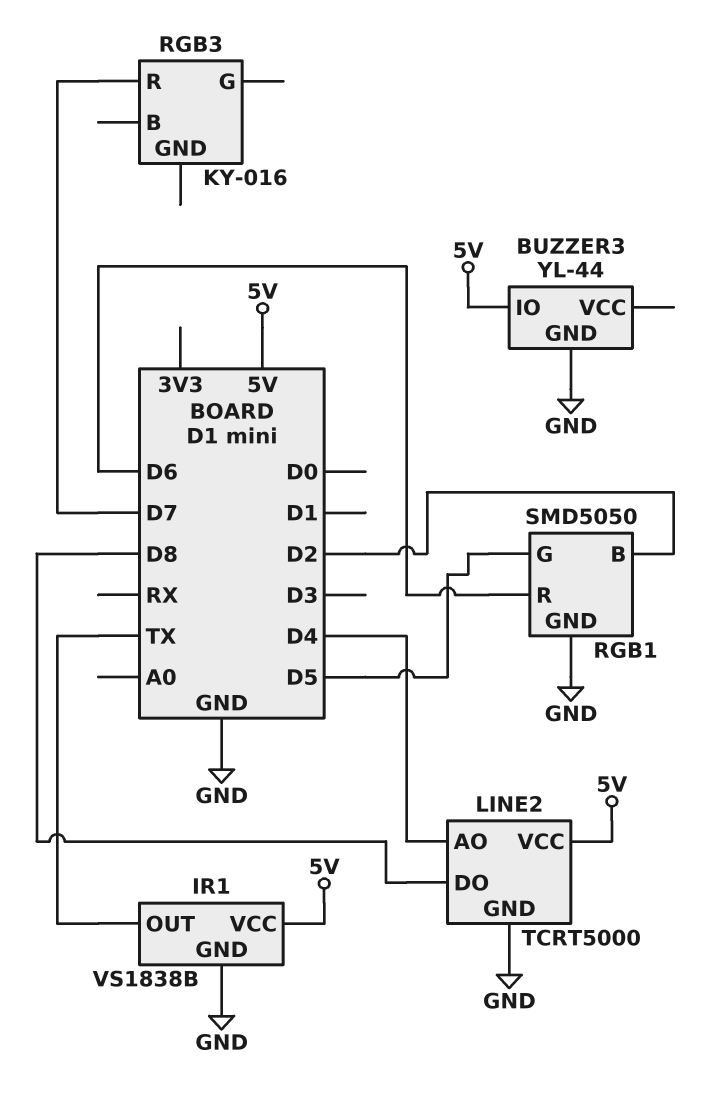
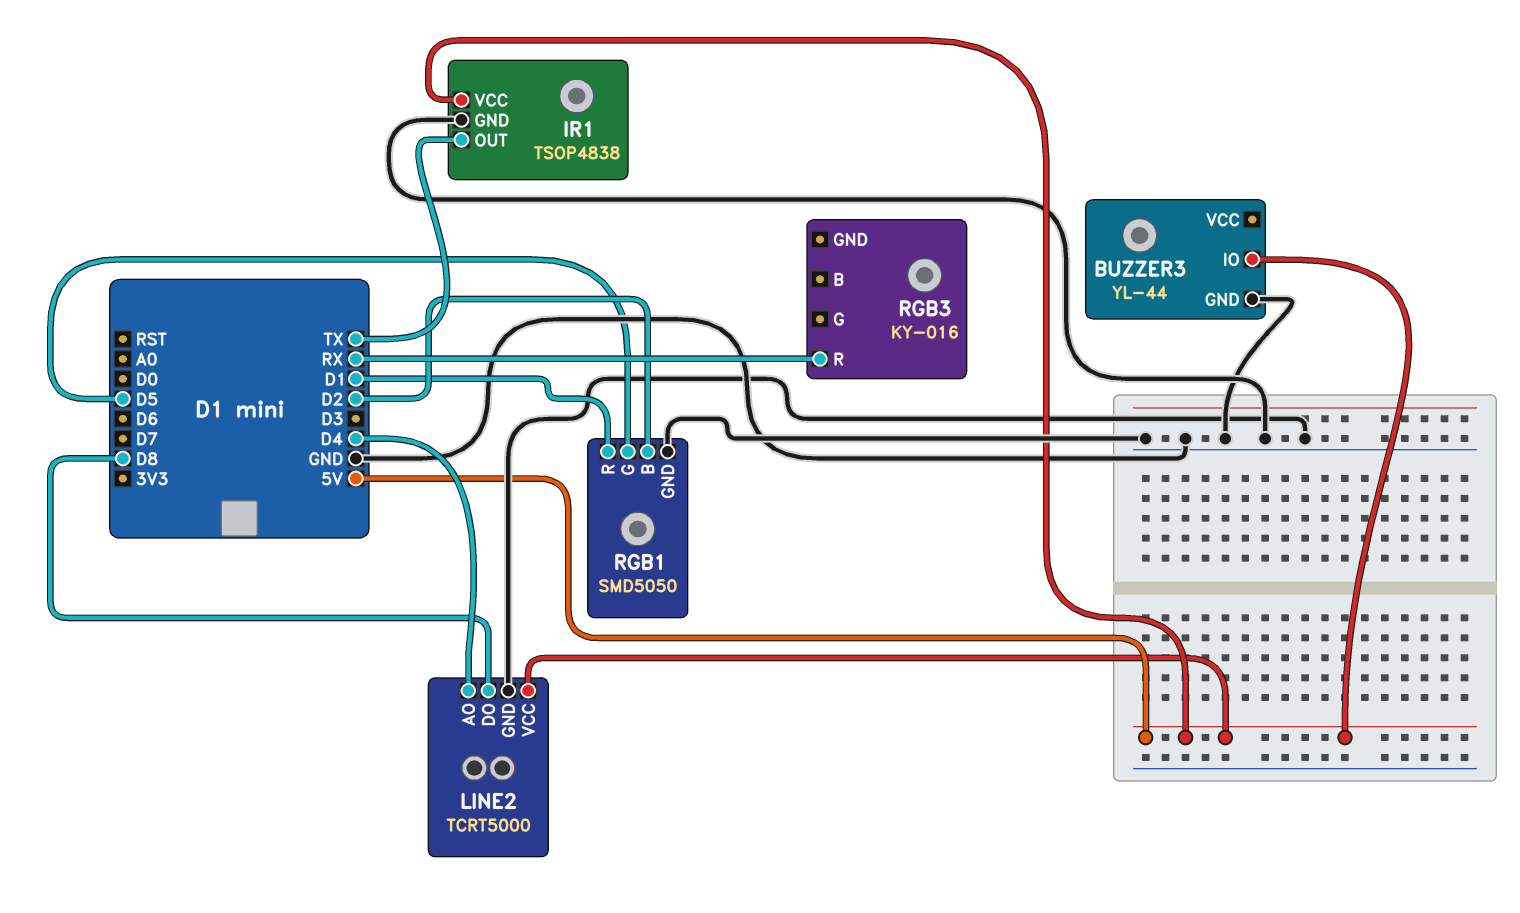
IR1: VS1838B -> TSOP4838
RGB1 pin R: D6 -> D1
RGB3 pin R: D7 -> RX

